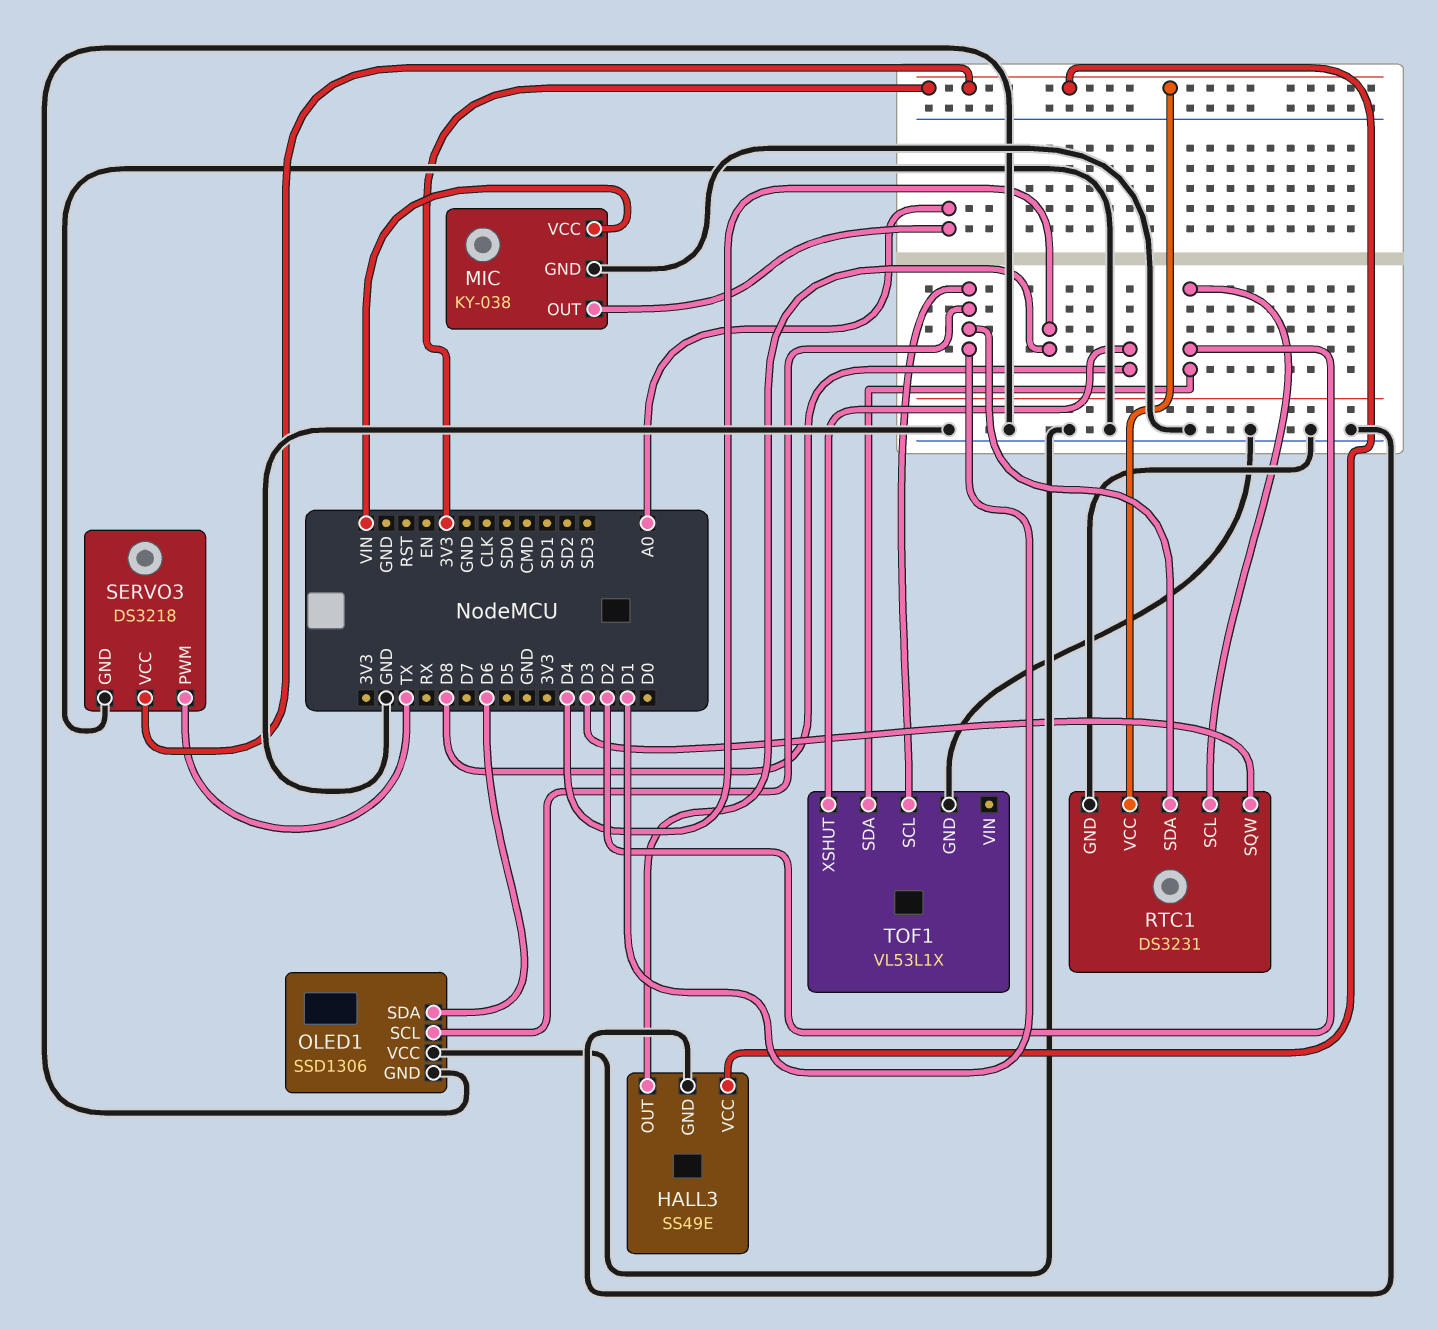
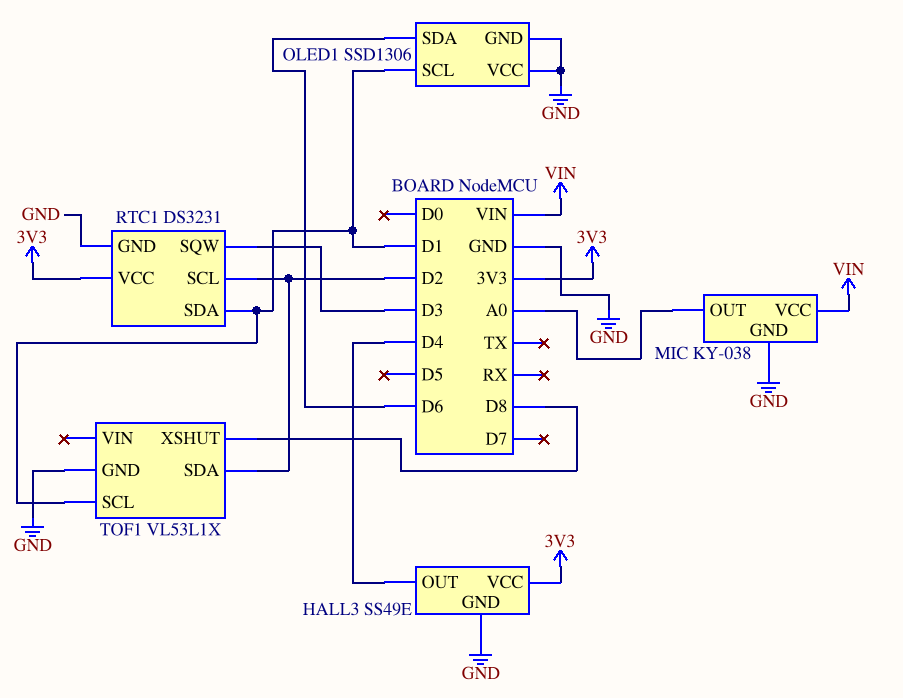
SERVO3: DS3218 -> none
SERVO3 pin GND: GND -> none
SERVO3 pin PWM: TX -> none
SERVO3 pin VCC: 3V3 -> none

